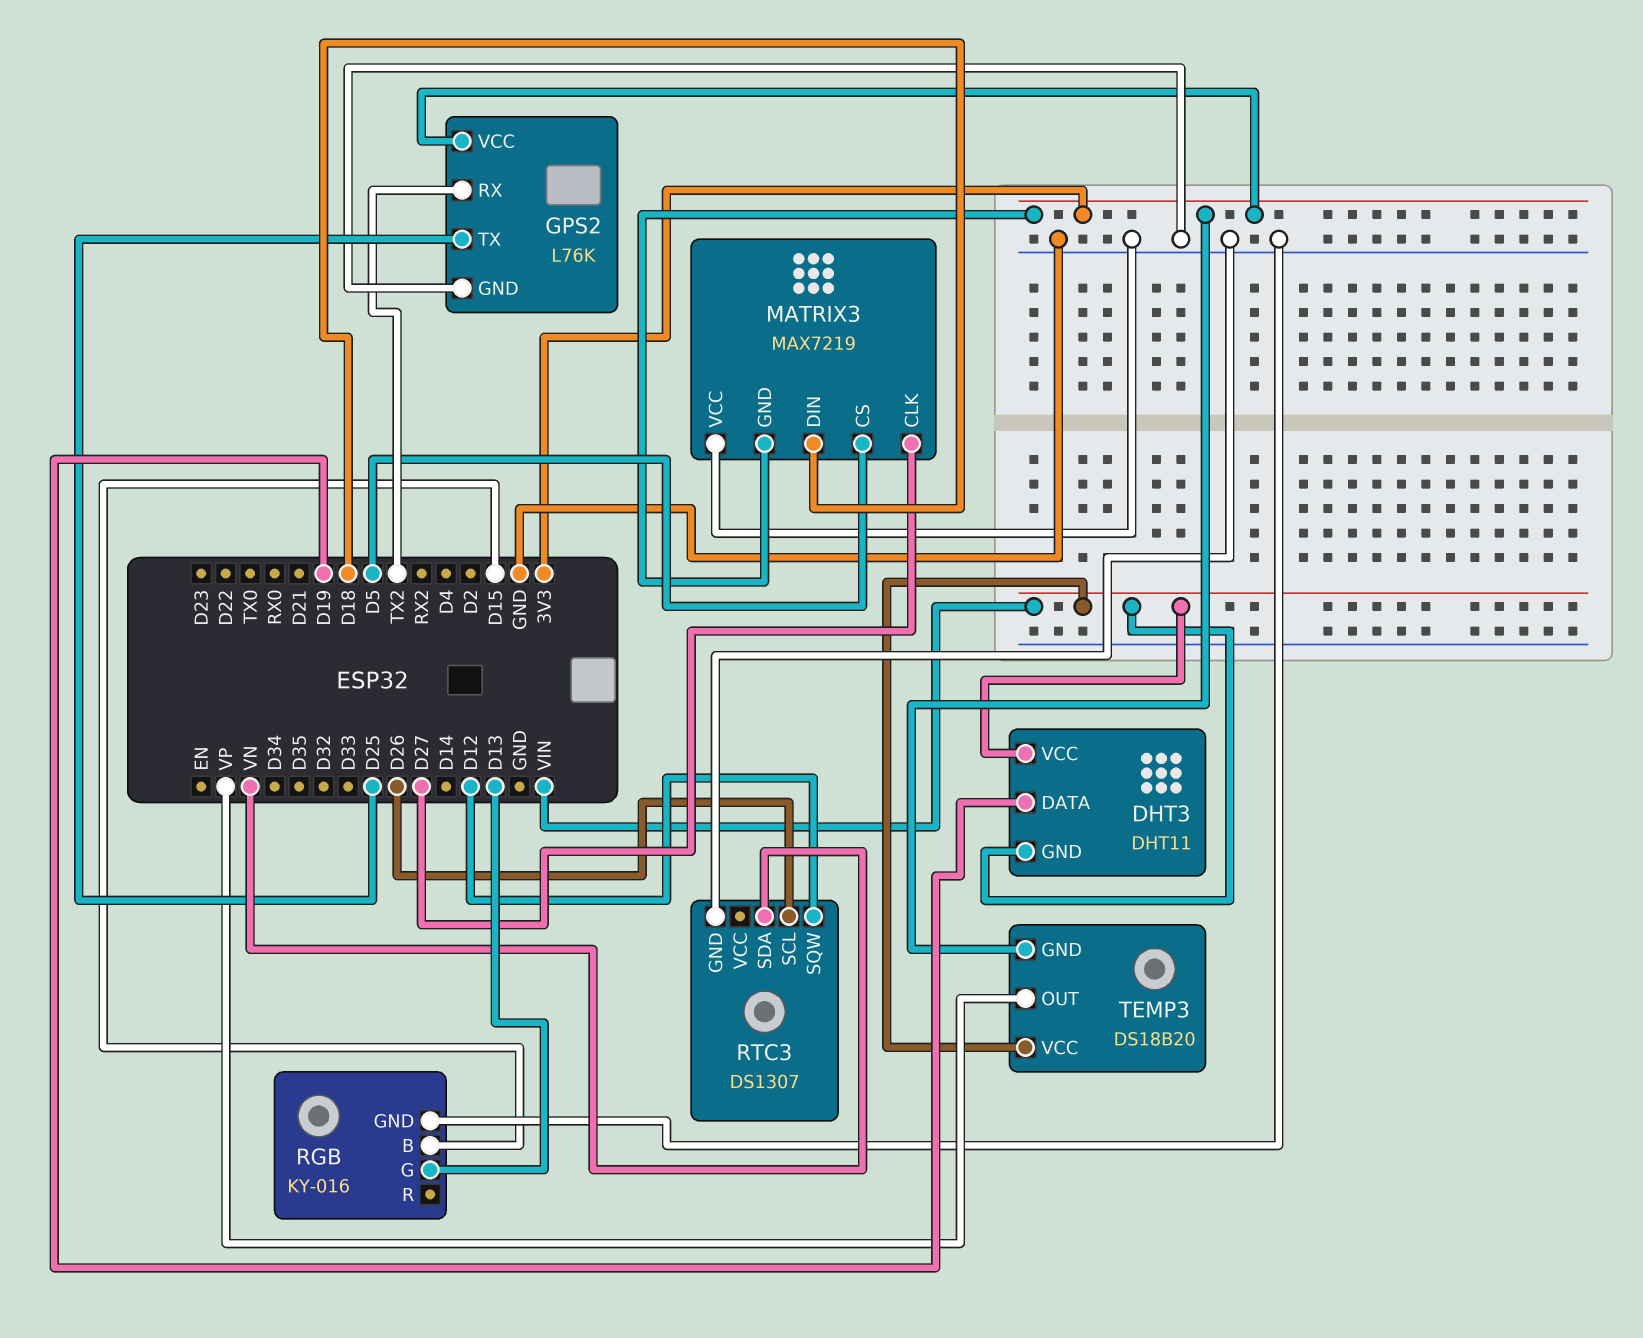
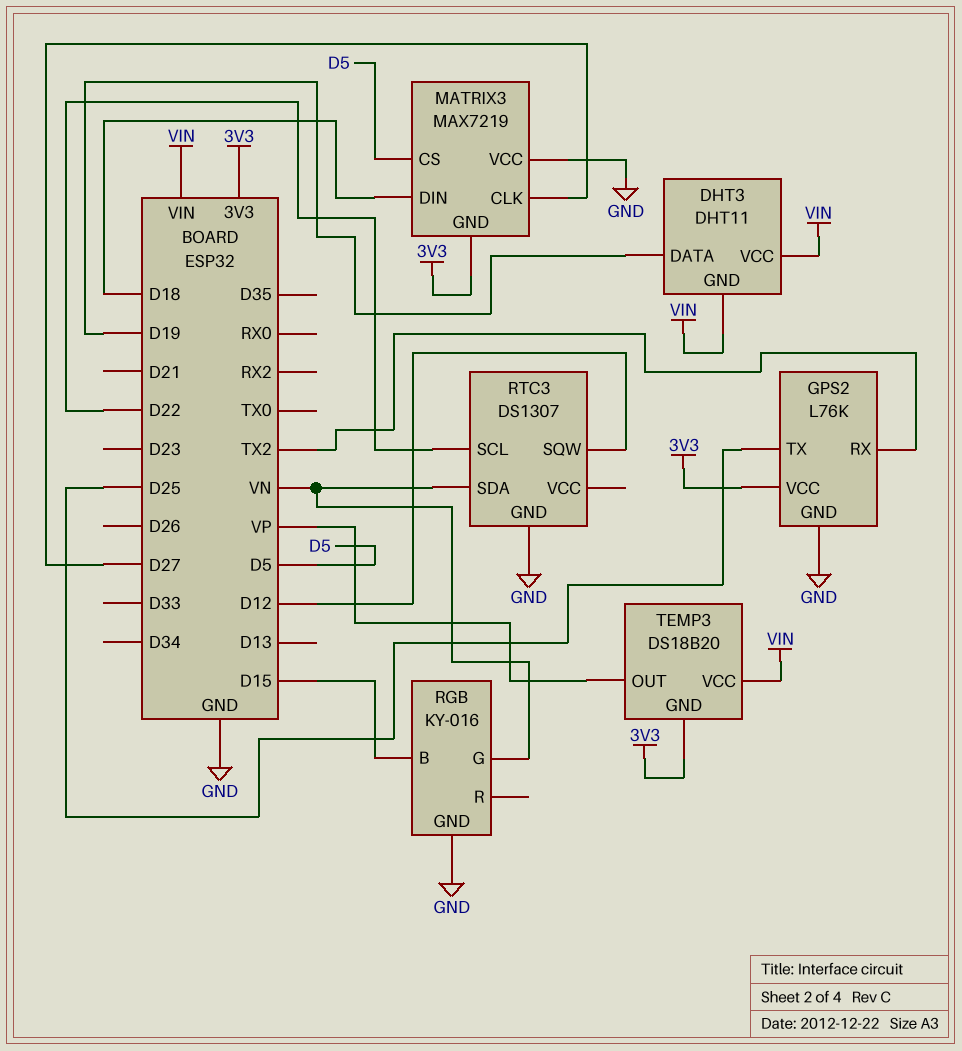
RGB pin G: D13 -> VN
RTC3 pin SCL: D26 -> D22

